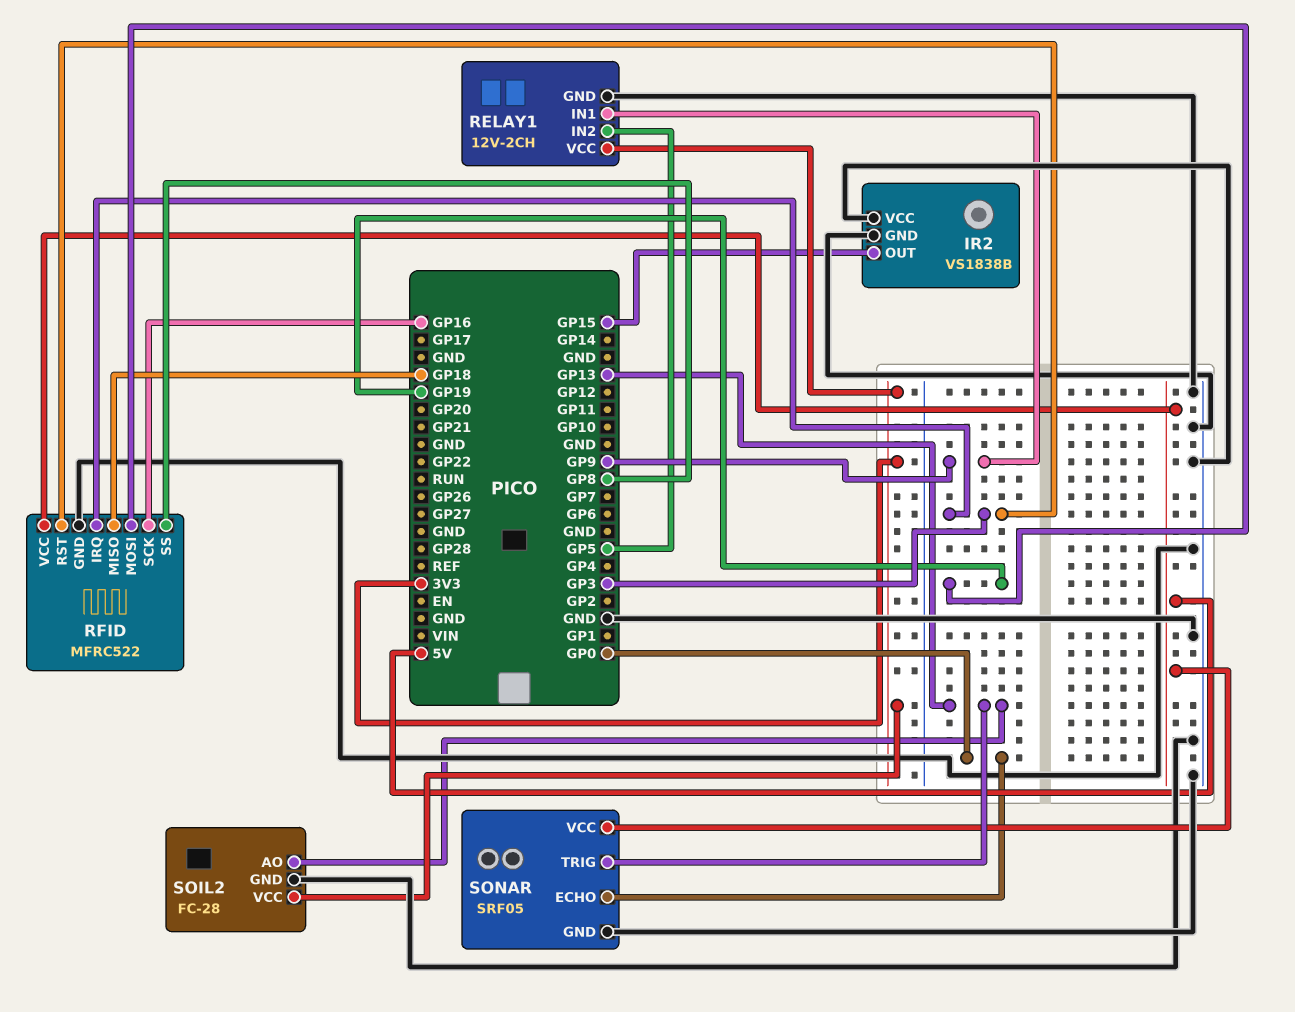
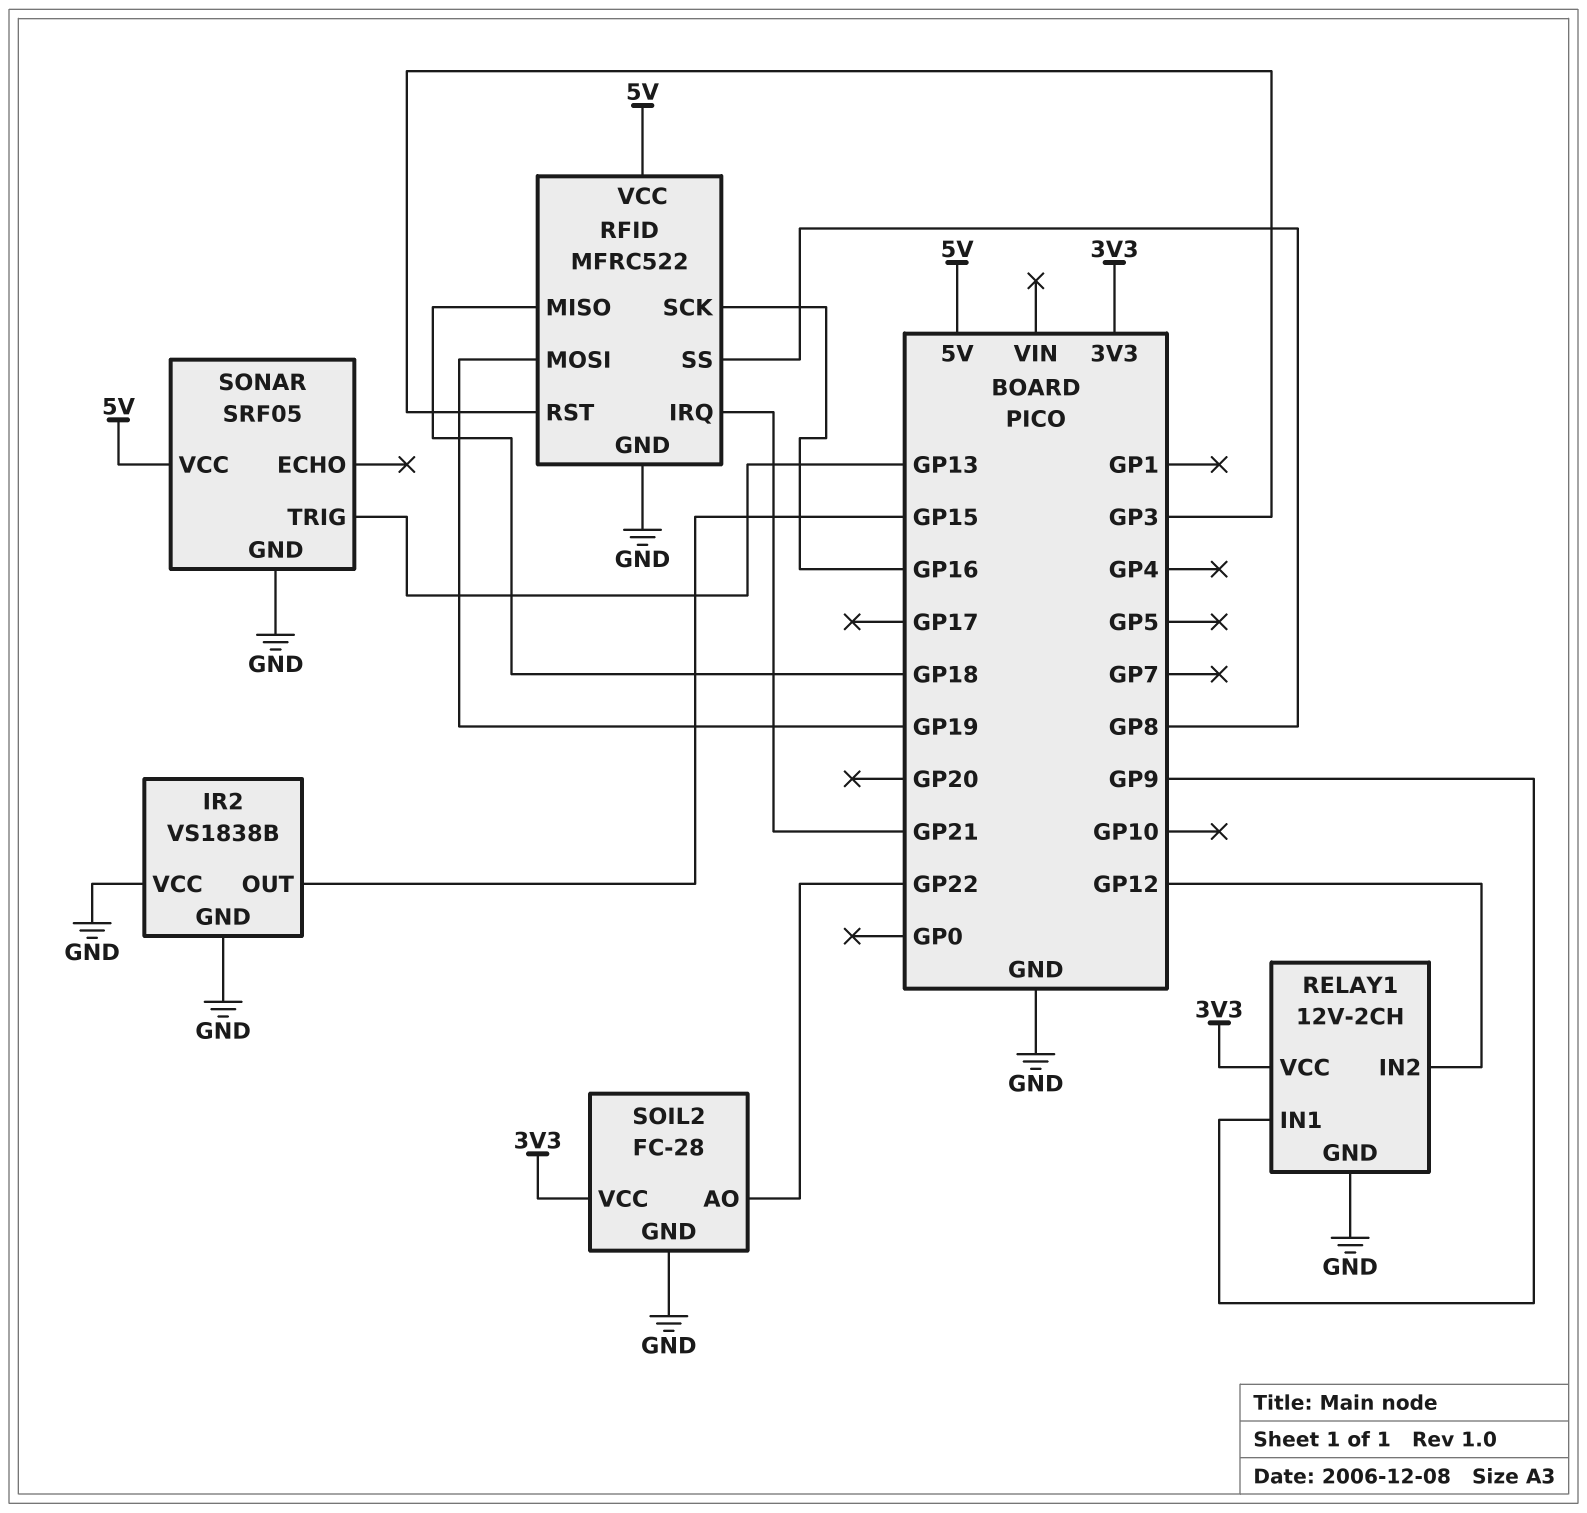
RELAY1 pin IN2: GP5 -> GP12
RFID pin IRQ: GP3 -> GP21
SOIL2 pin AO: GP13 -> GP22
SONAR pin ECHO: GP0 -> none

